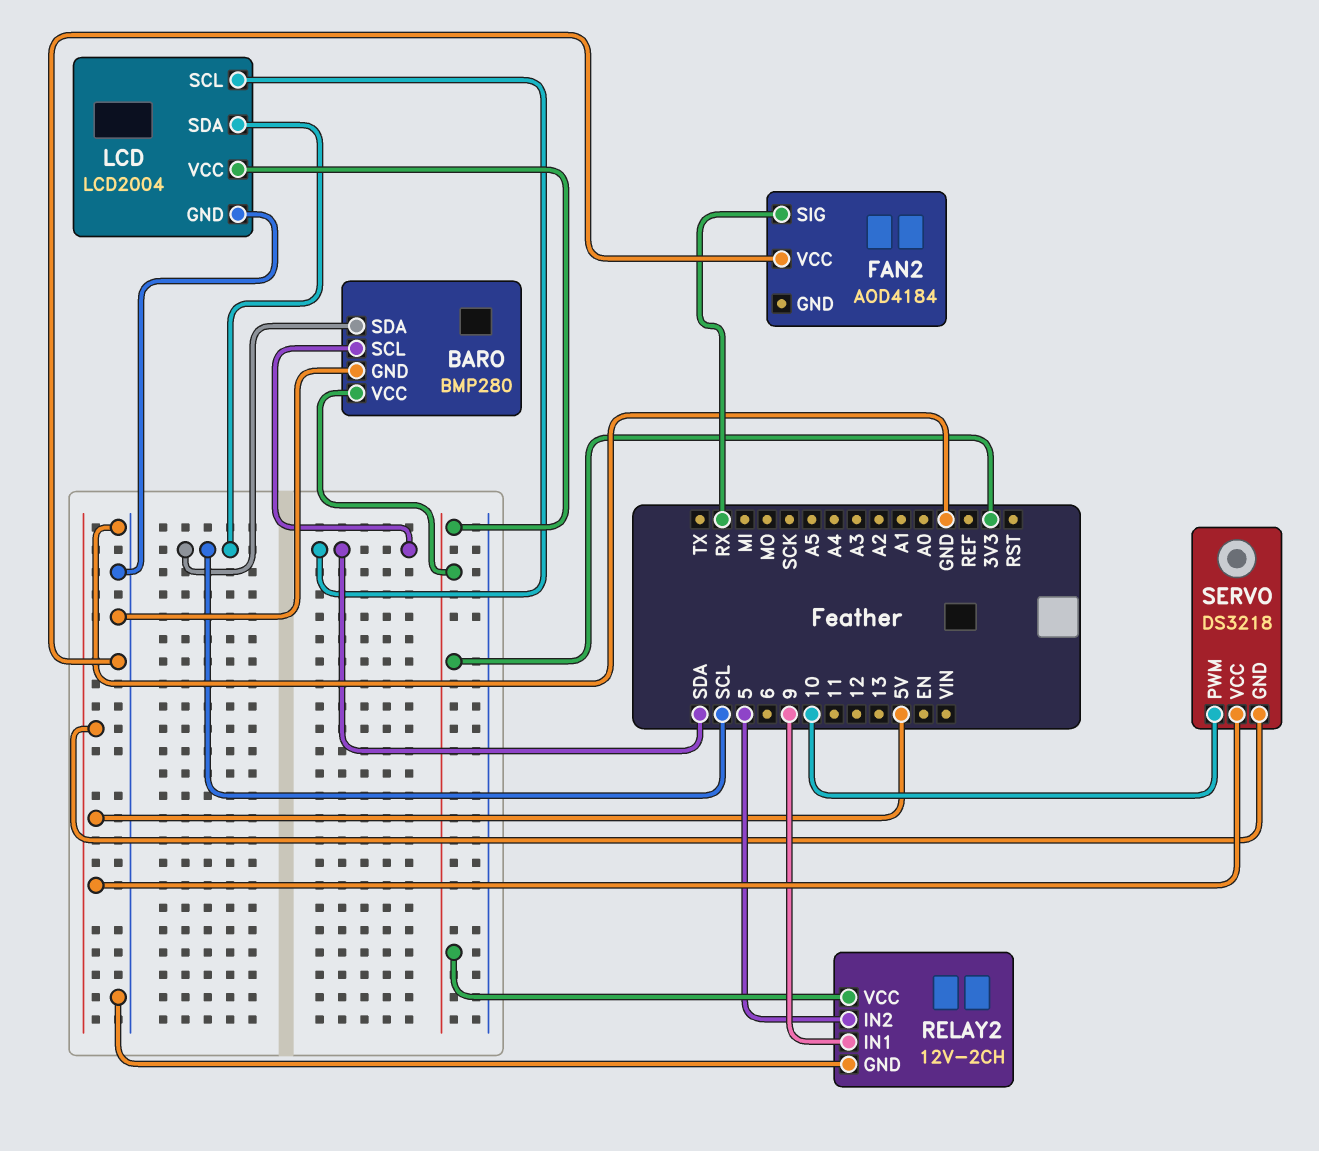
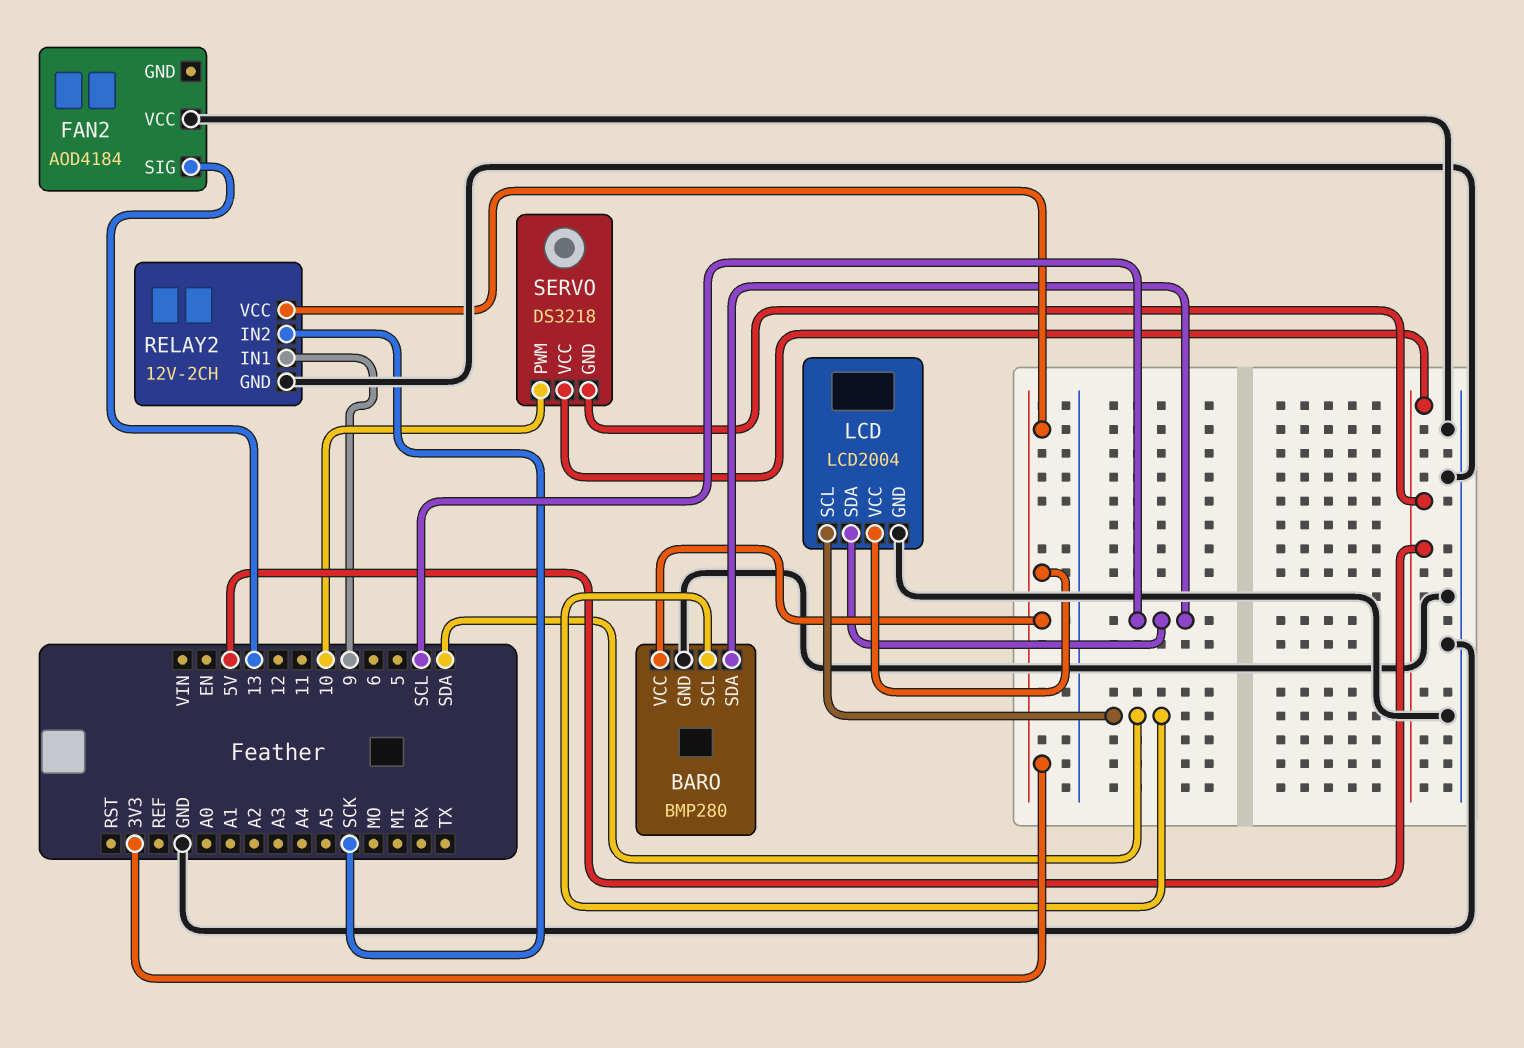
FAN2 pin SIG: RX -> 13
RELAY2 pin IN2: 5 -> SCK

